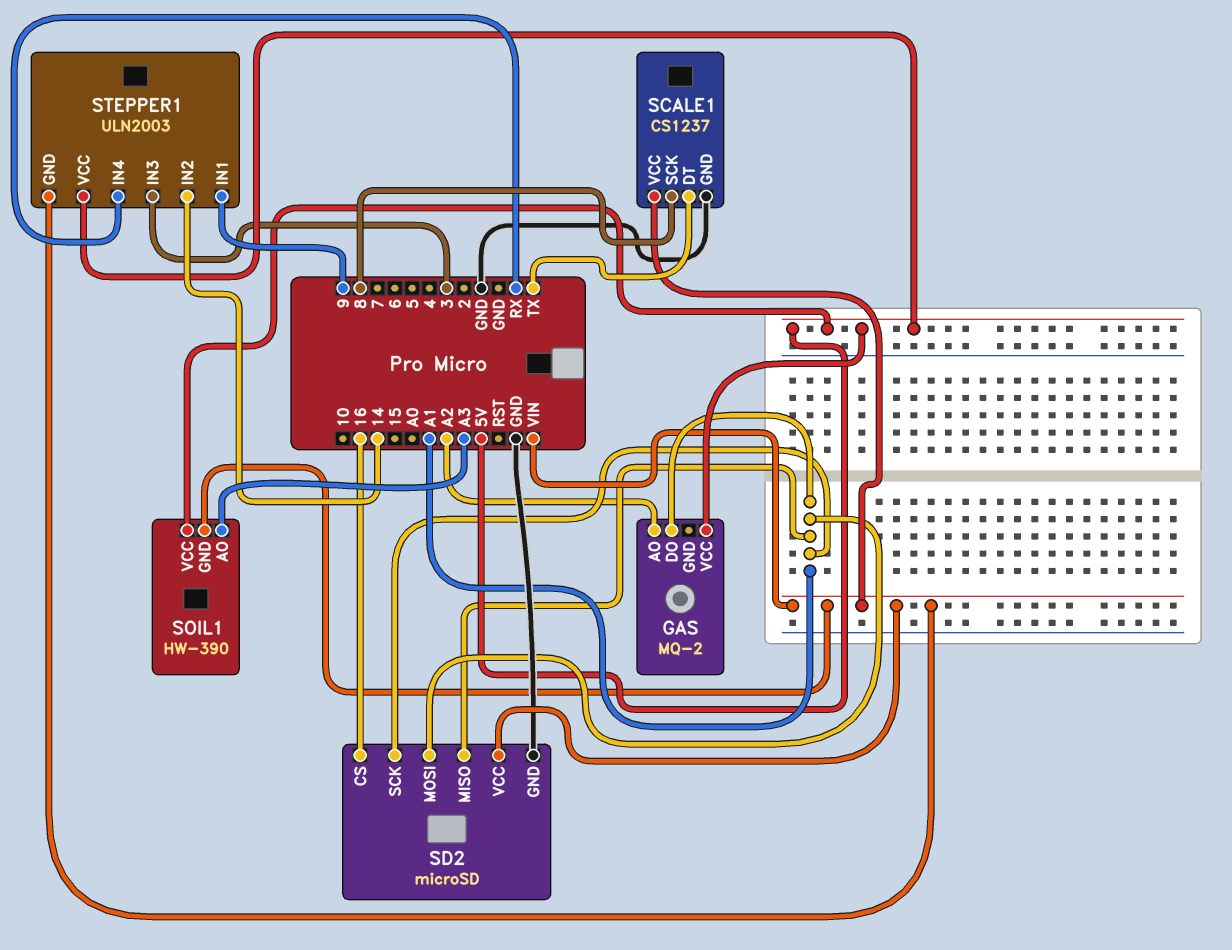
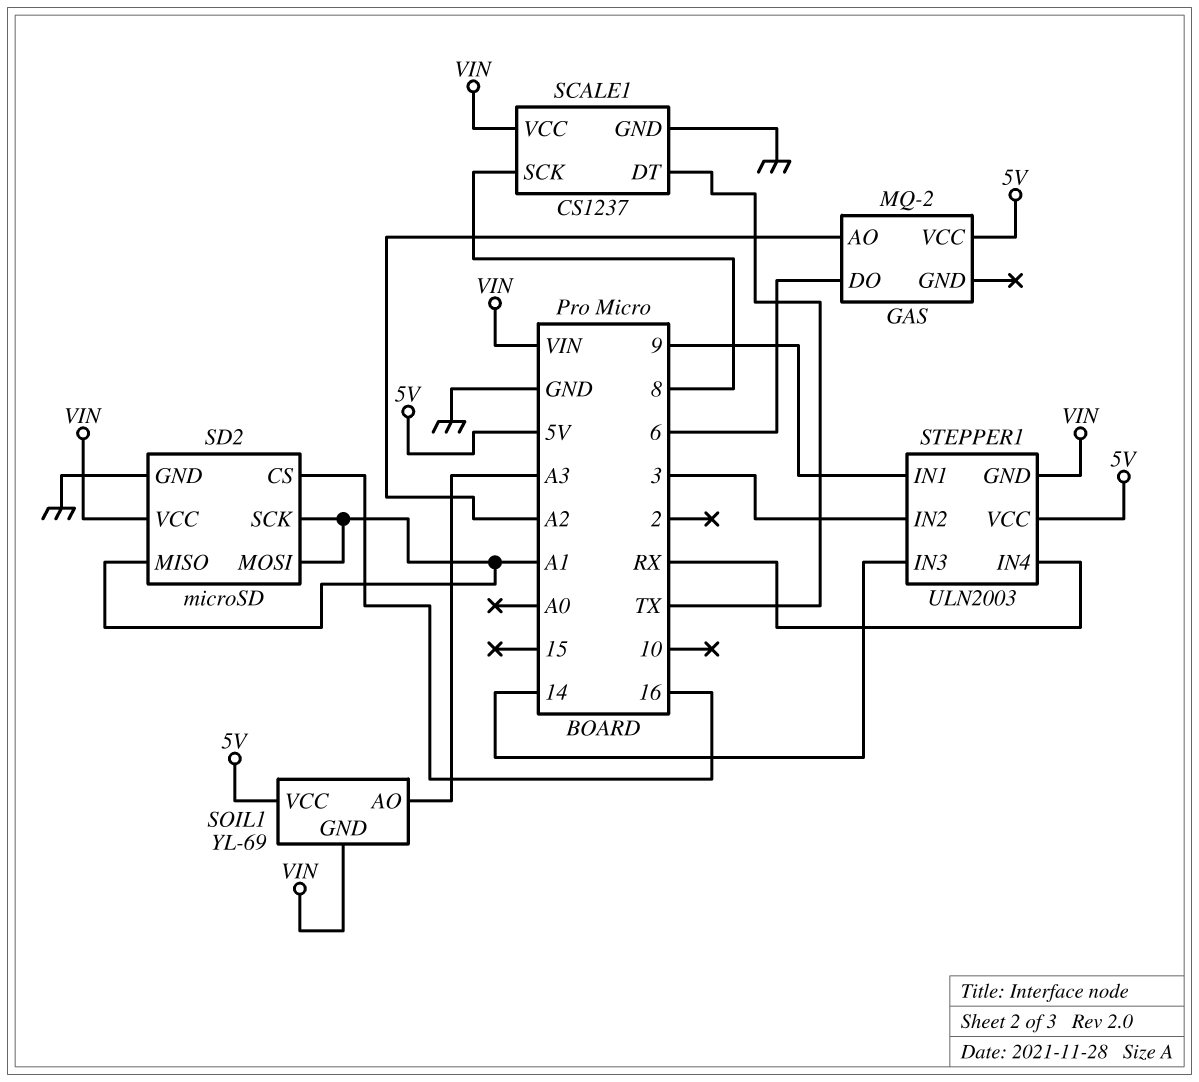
GAS pin DO: A1 -> 6
SOIL1: HW-390 -> YL-69
STEPPER1 pin IN2: 14 -> 3
STEPPER1 pin IN3: 3 -> 14

